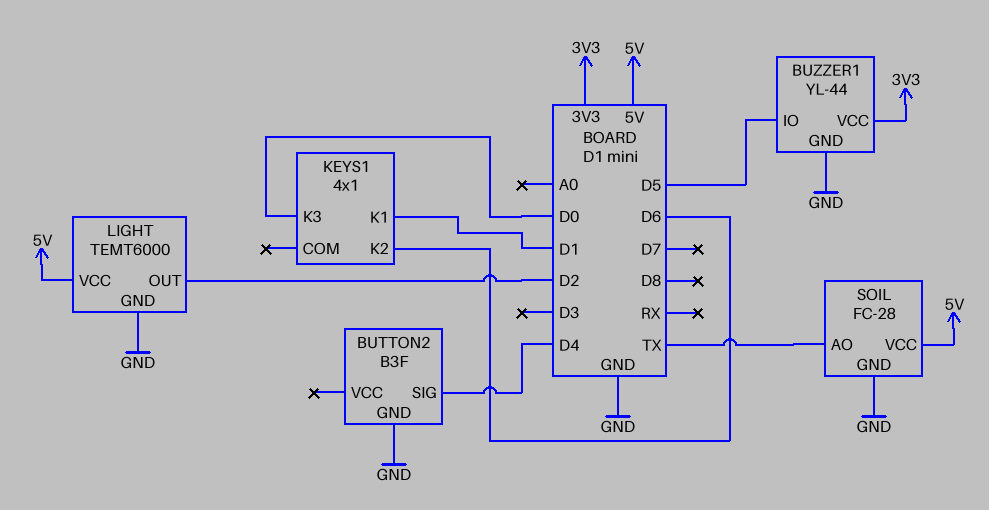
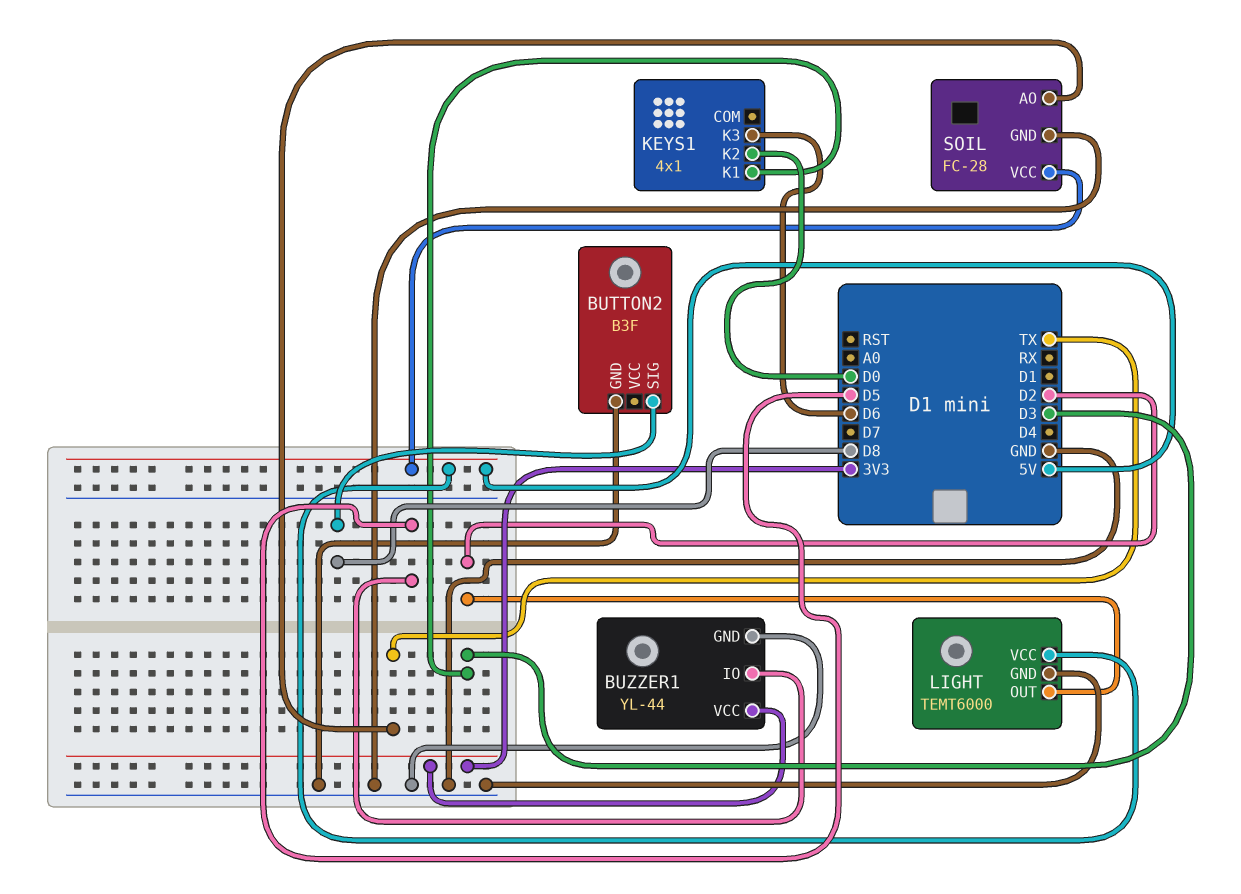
BUTTON2 pin SIG: D4 -> D8
KEYS1 pin K1: D1 -> D3
KEYS1 pin K2: D6 -> D0
KEYS1 pin K3: D0 -> D6

